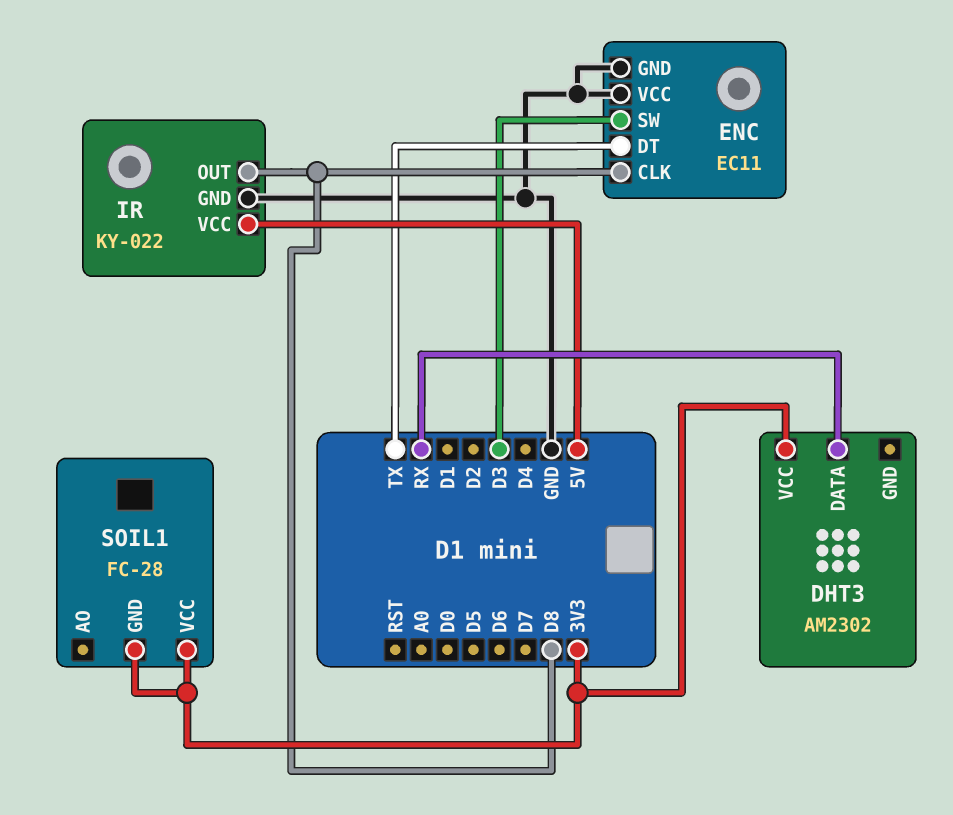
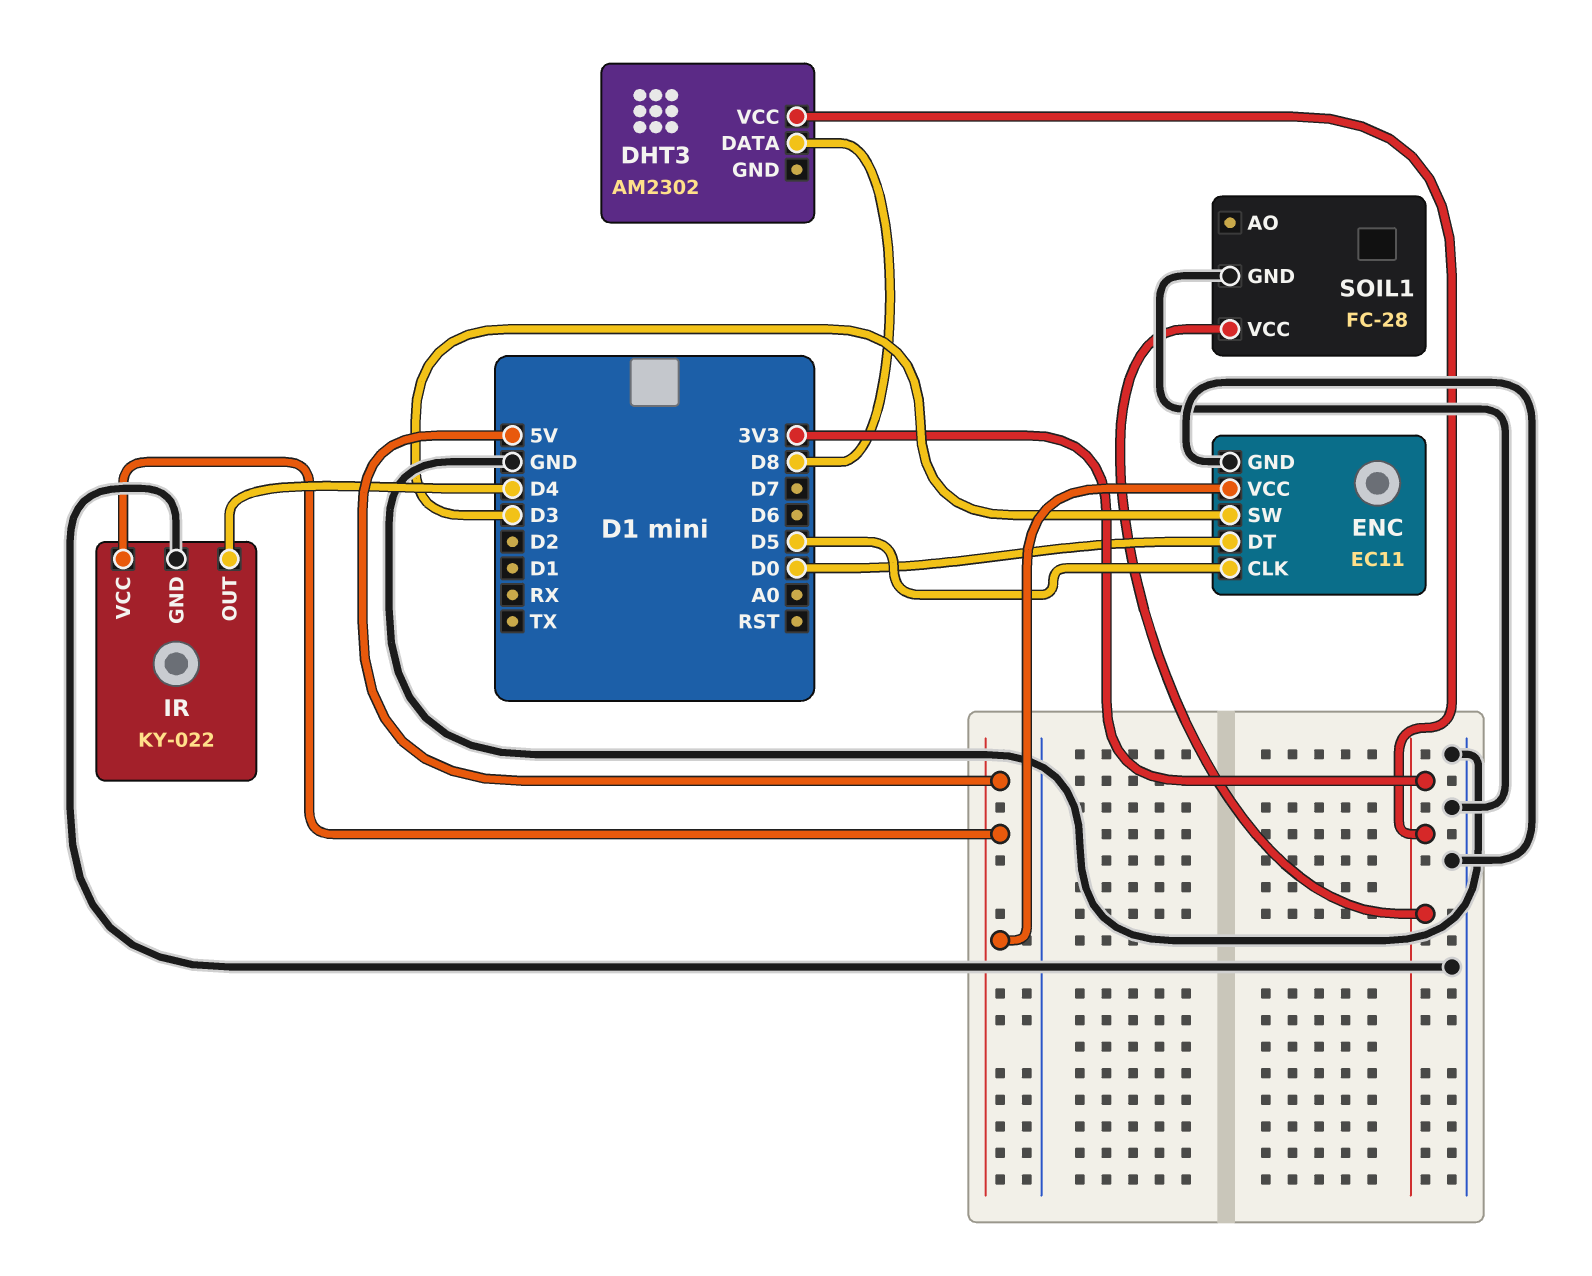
DHT3 pin DATA: RX -> D8
ENC pin CLK: D8 -> D5
ENC pin DT: TX -> D0
ENC pin VCC: GND -> 5V
IR pin OUT: D8 -> D4
SOIL1 pin GND: 3V3 -> GND

